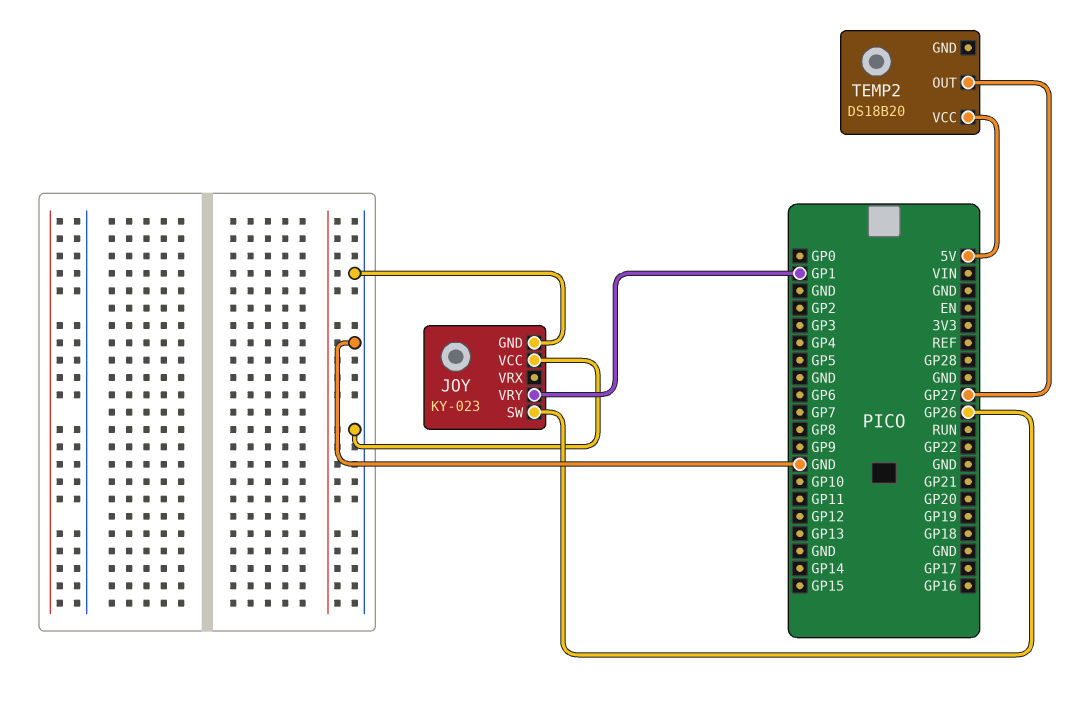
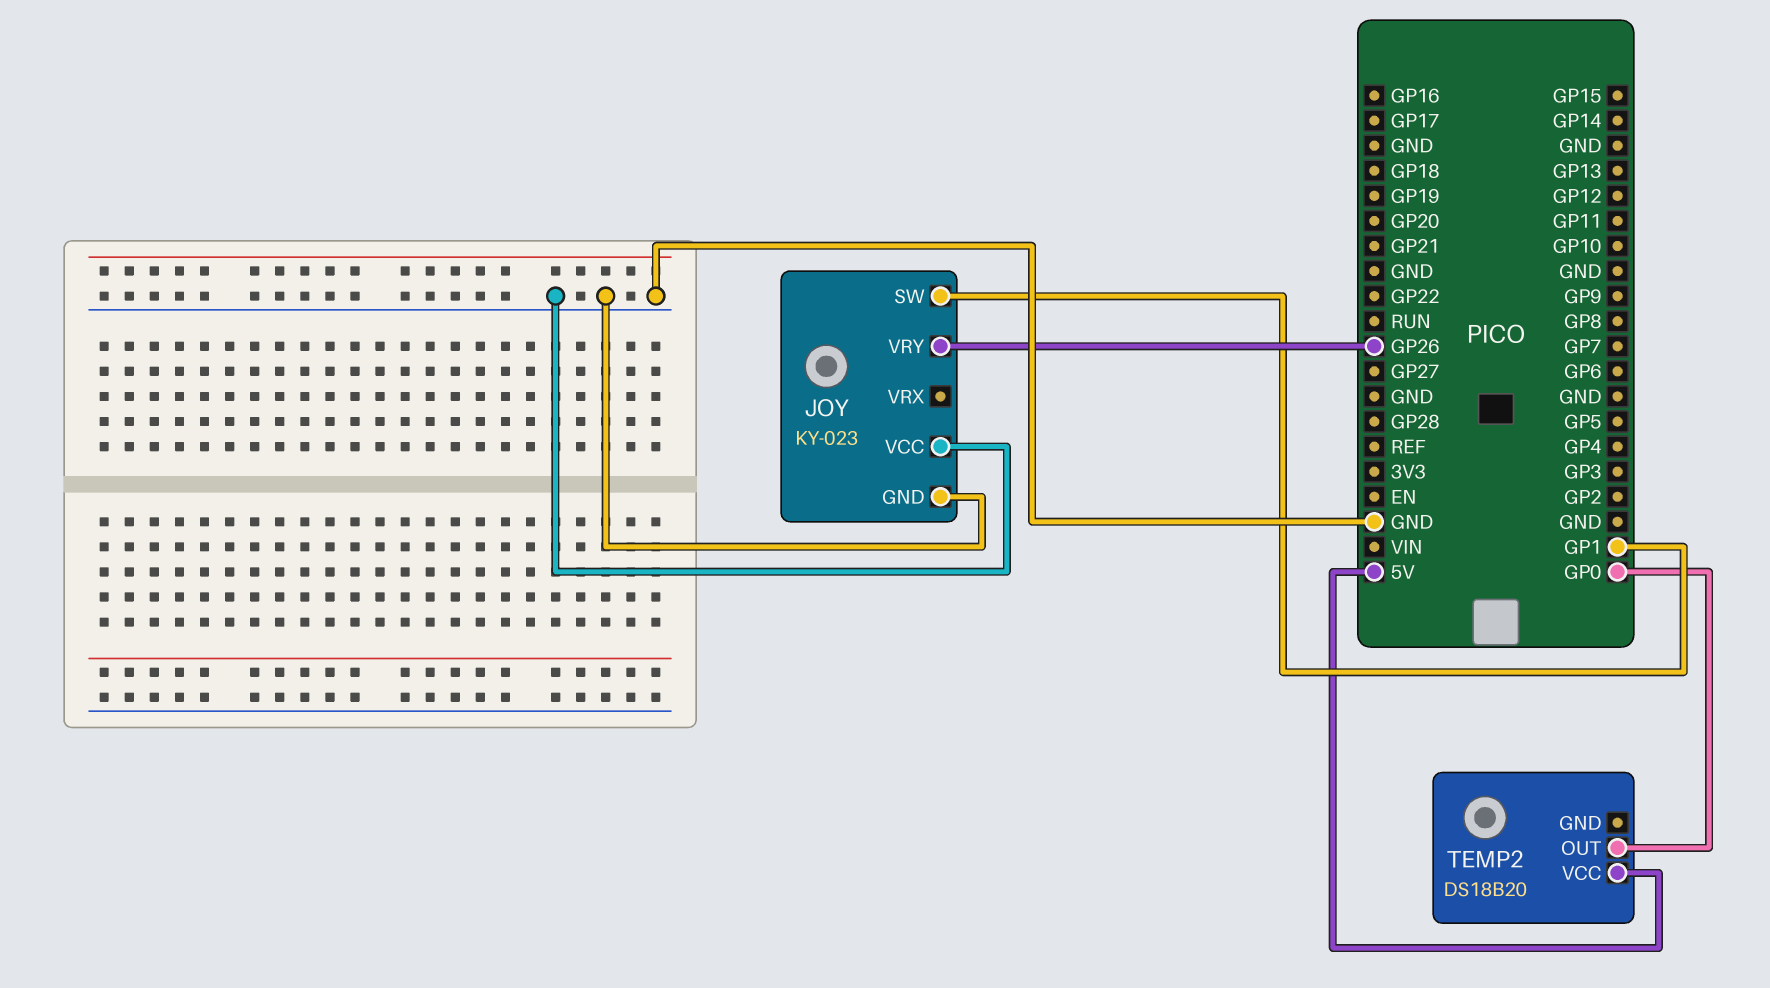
JOY pin SW: GP26 -> GP1
JOY pin VRY: GP1 -> GP26
TEMP2 pin OUT: GP27 -> GP0

